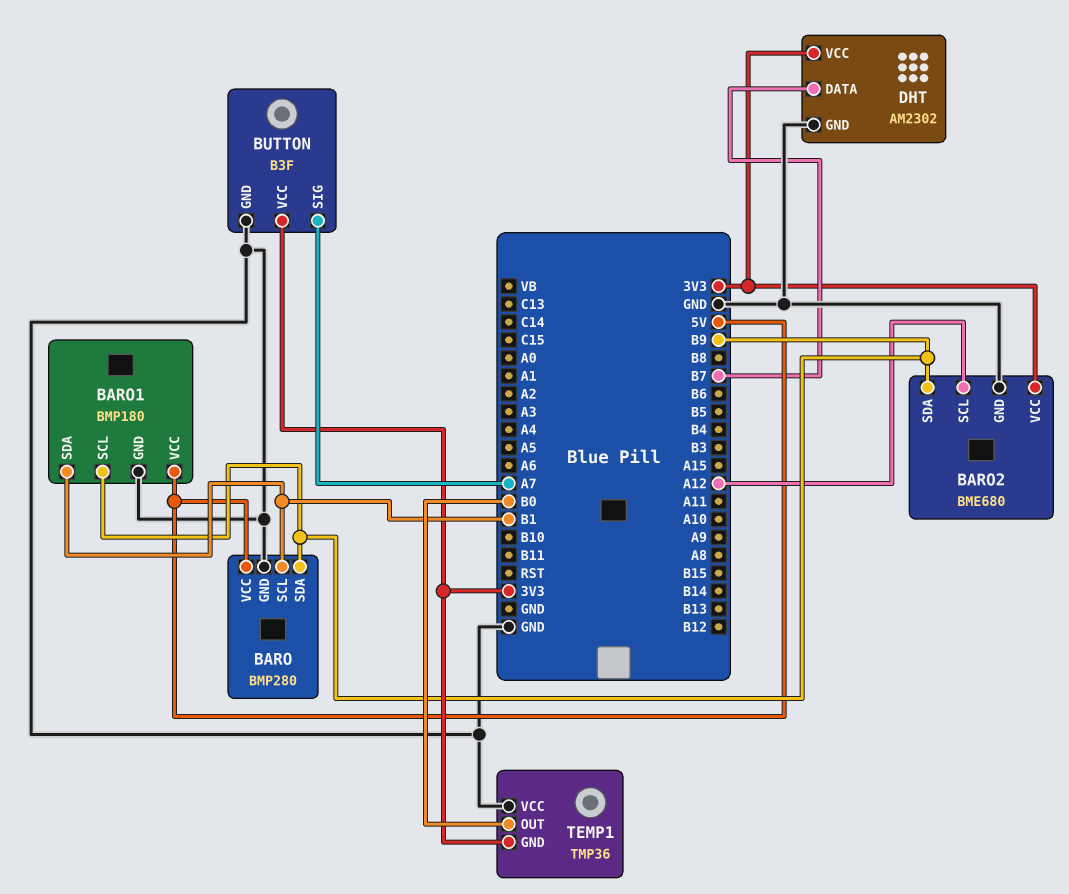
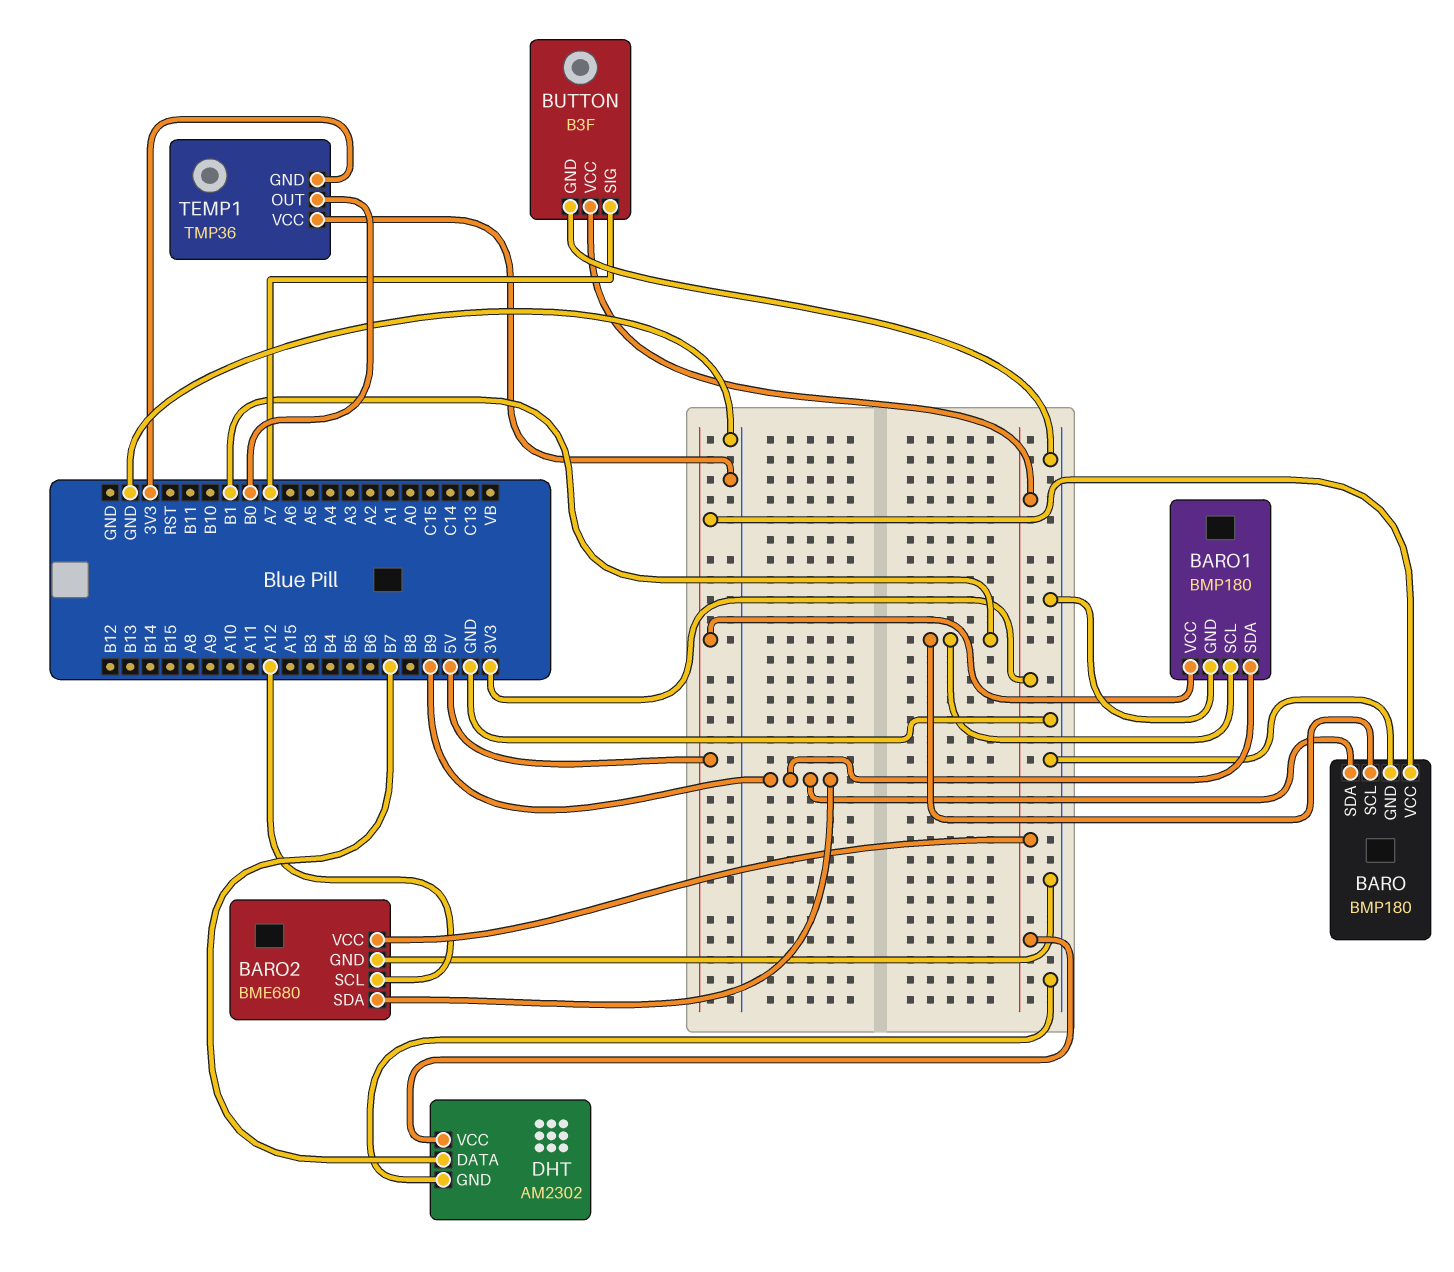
BARO: BMP280 -> BMP180
BARO1 pin SCL: B9 -> B1
BARO1 pin SDA: B1 -> B9

